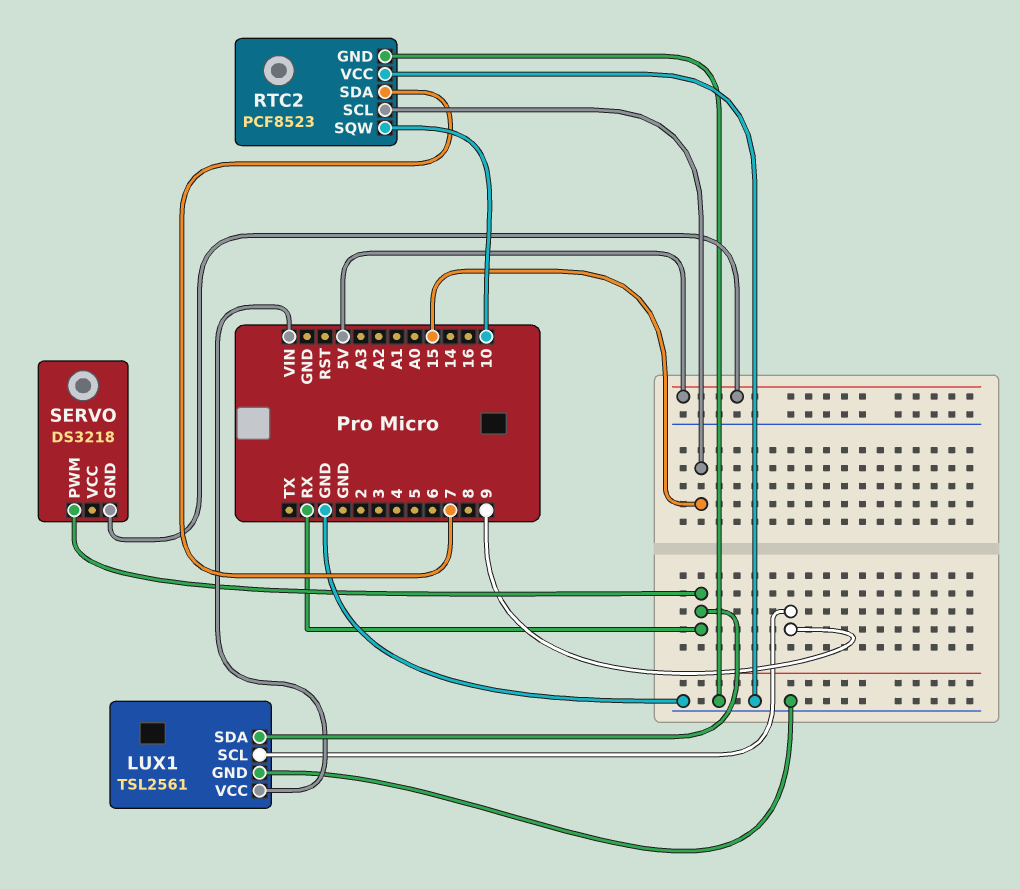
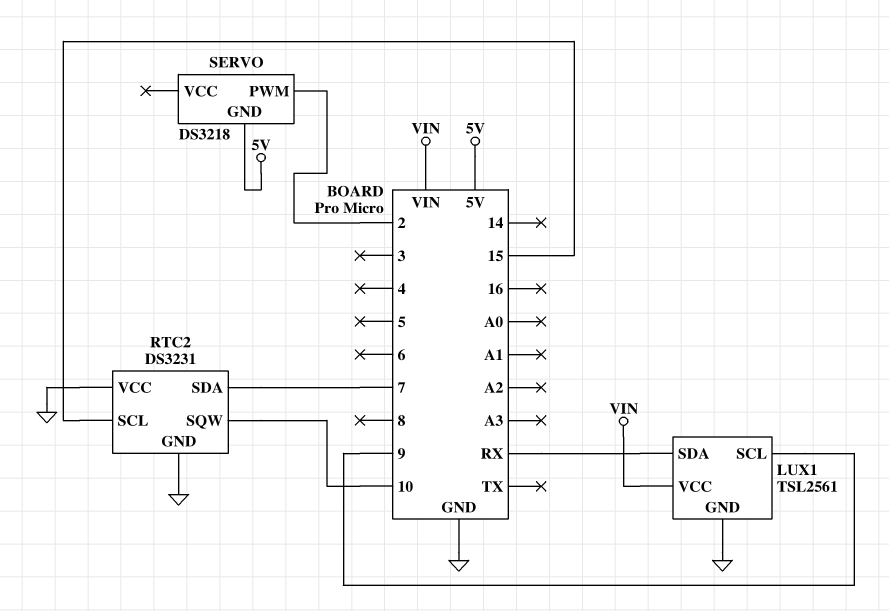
RTC2: PCF8523 -> DS3231
SERVO pin PWM: RX -> 2

